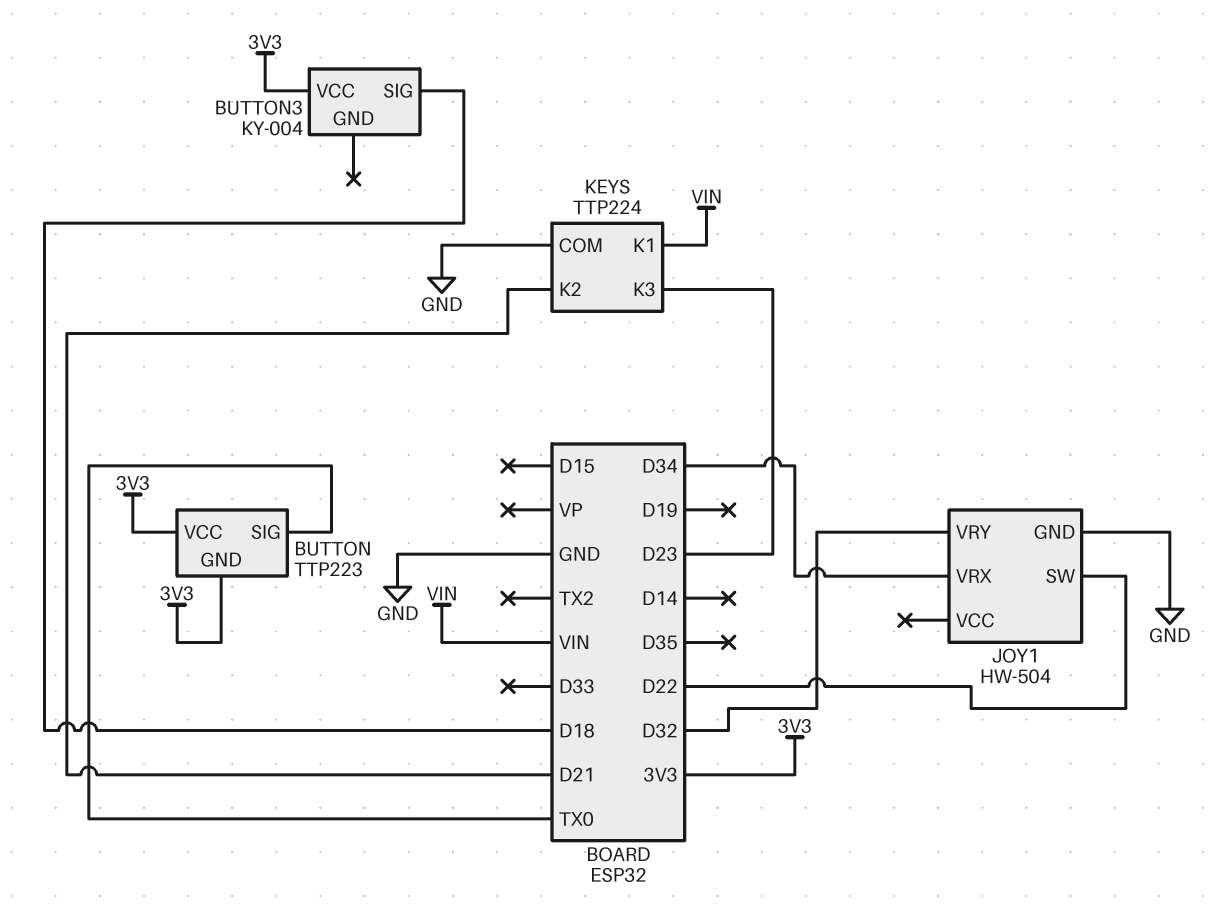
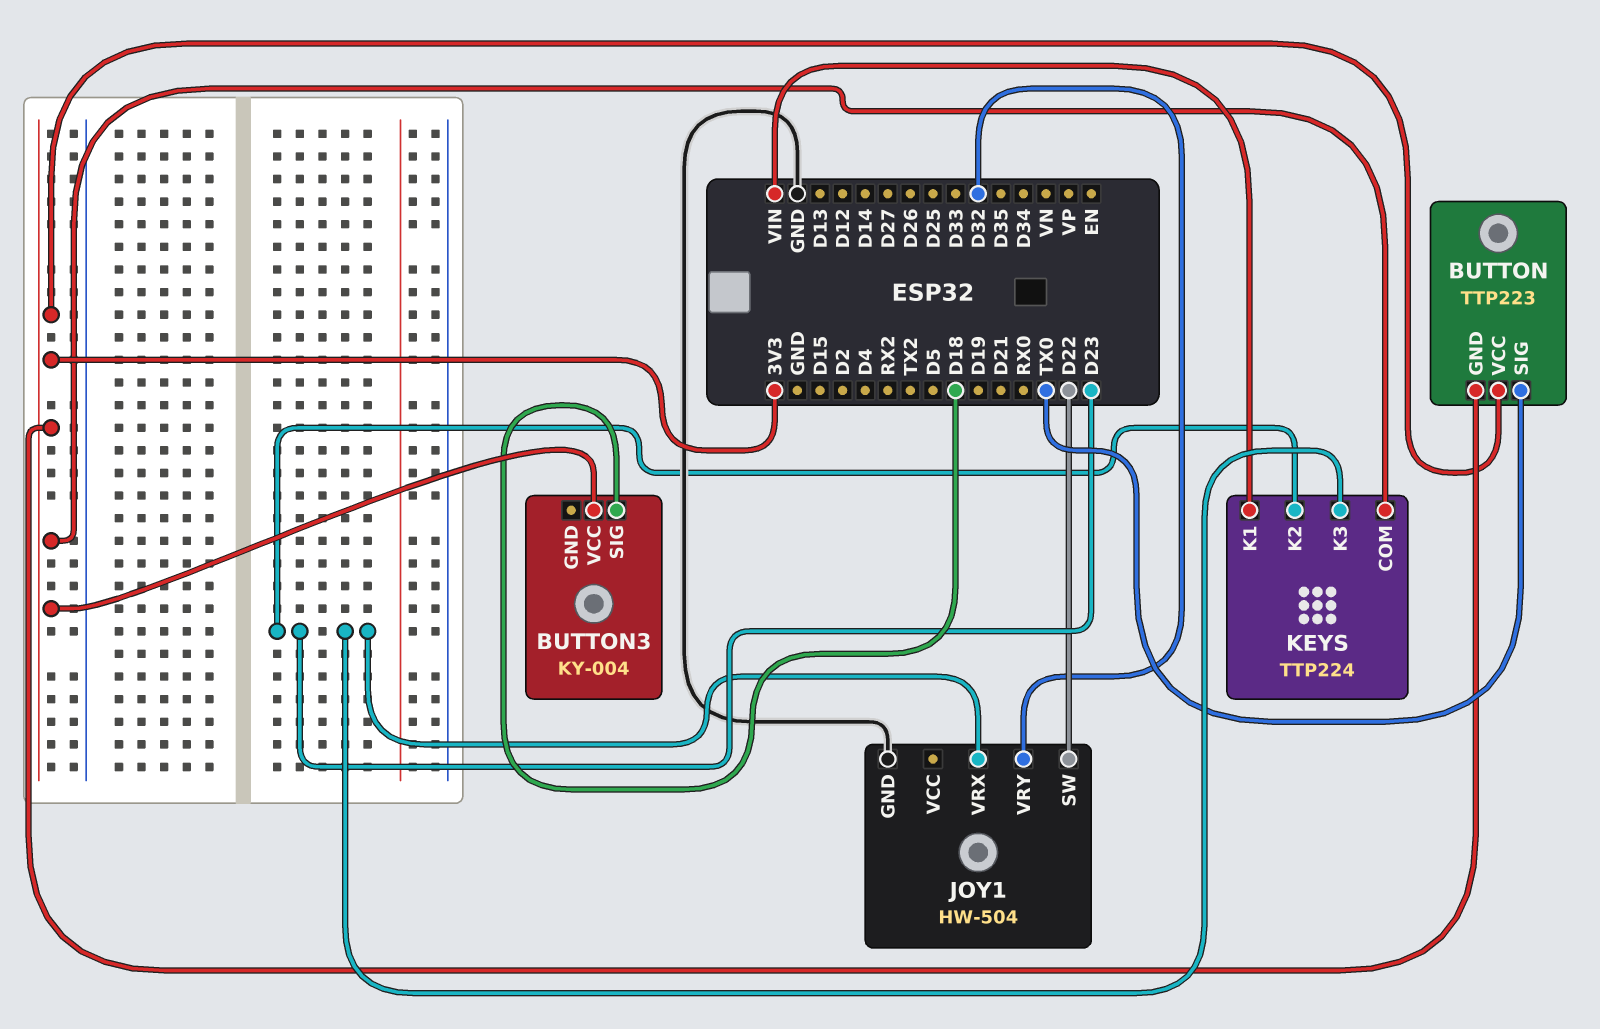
JOY1 pin VRX: D34 -> D23
KEYS pin COM: GND -> 3V3
KEYS pin K2: D21 -> D23

